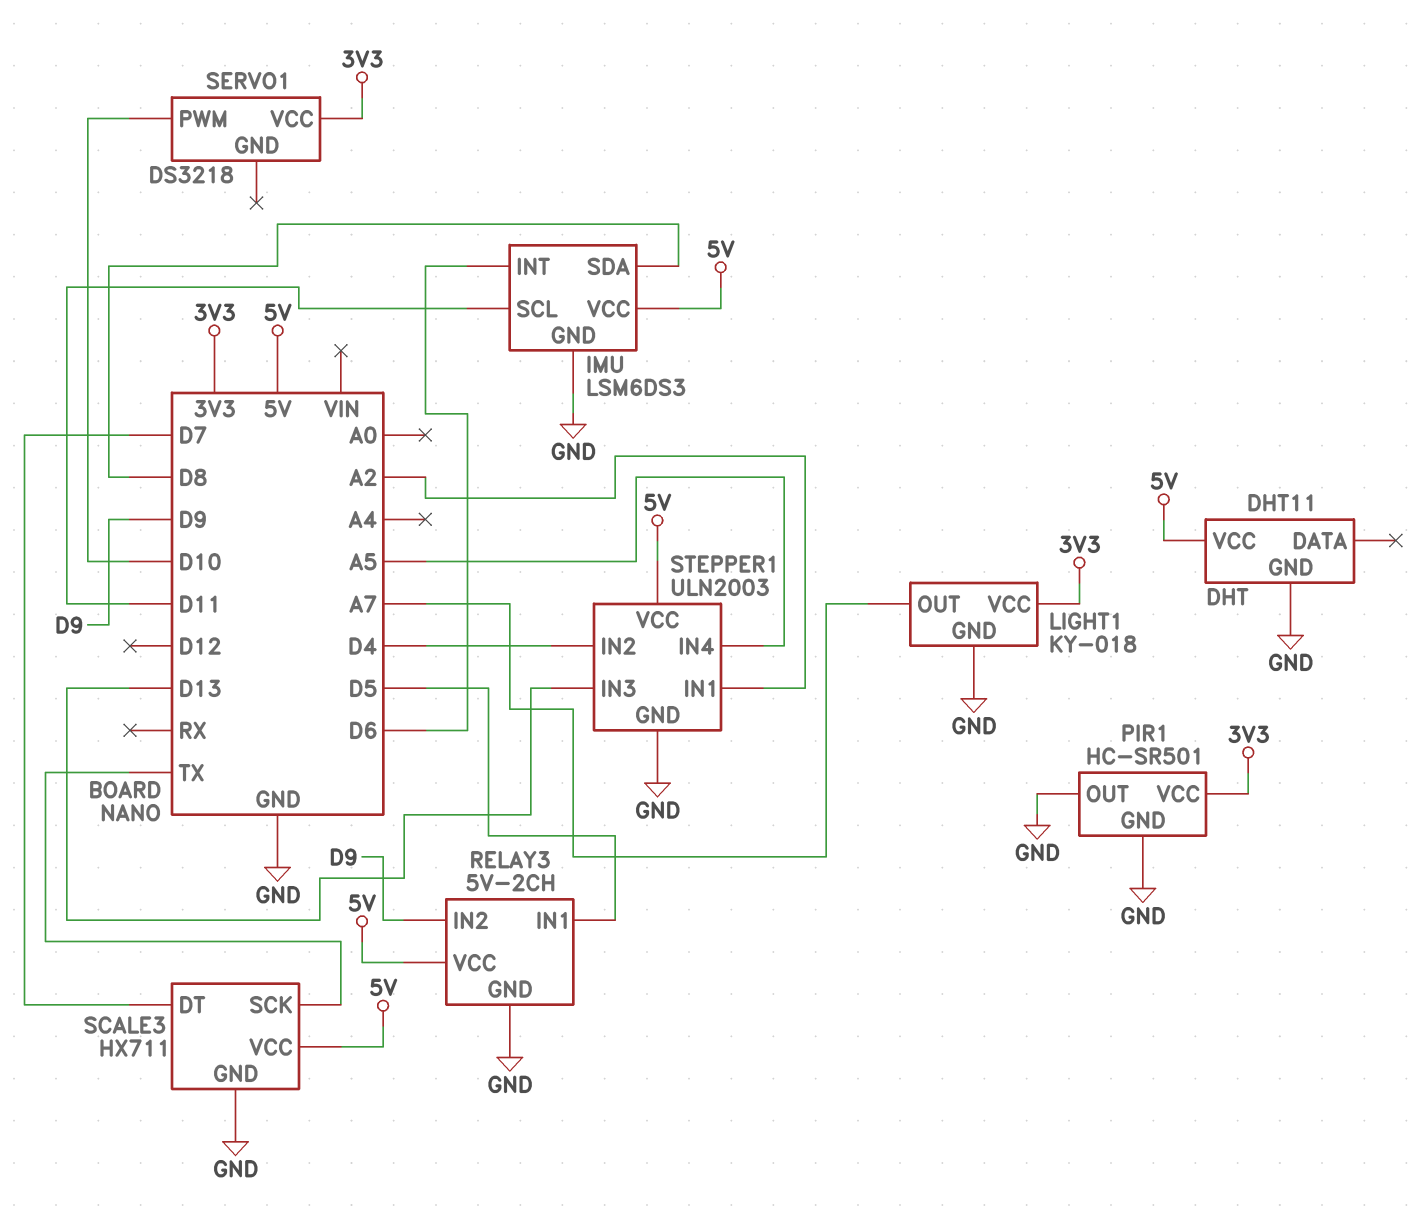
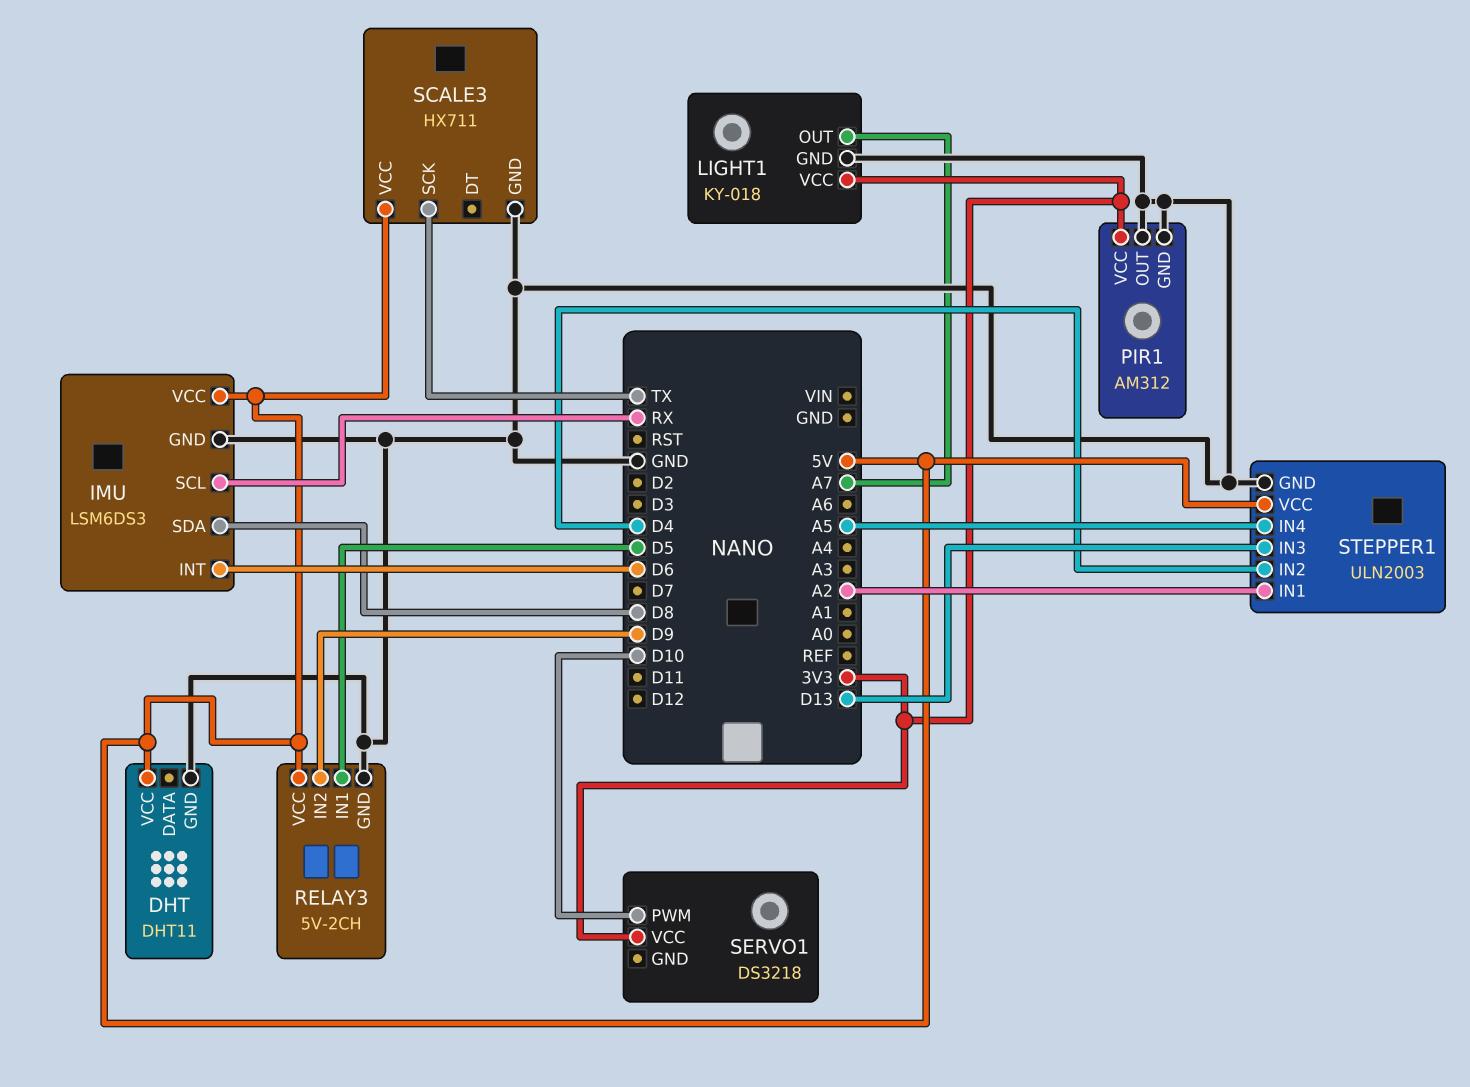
IMU pin SCL: D11 -> RX
PIR1: HC-SR501 -> AM312
SCALE3 pin DT: D7 -> none

